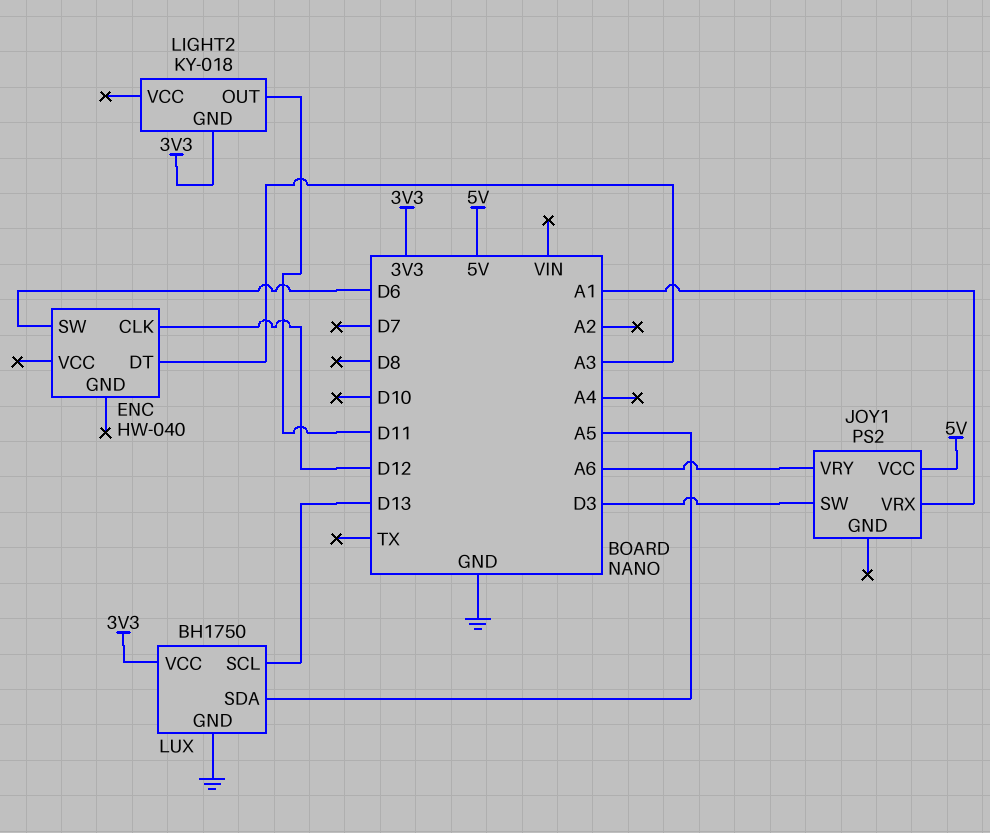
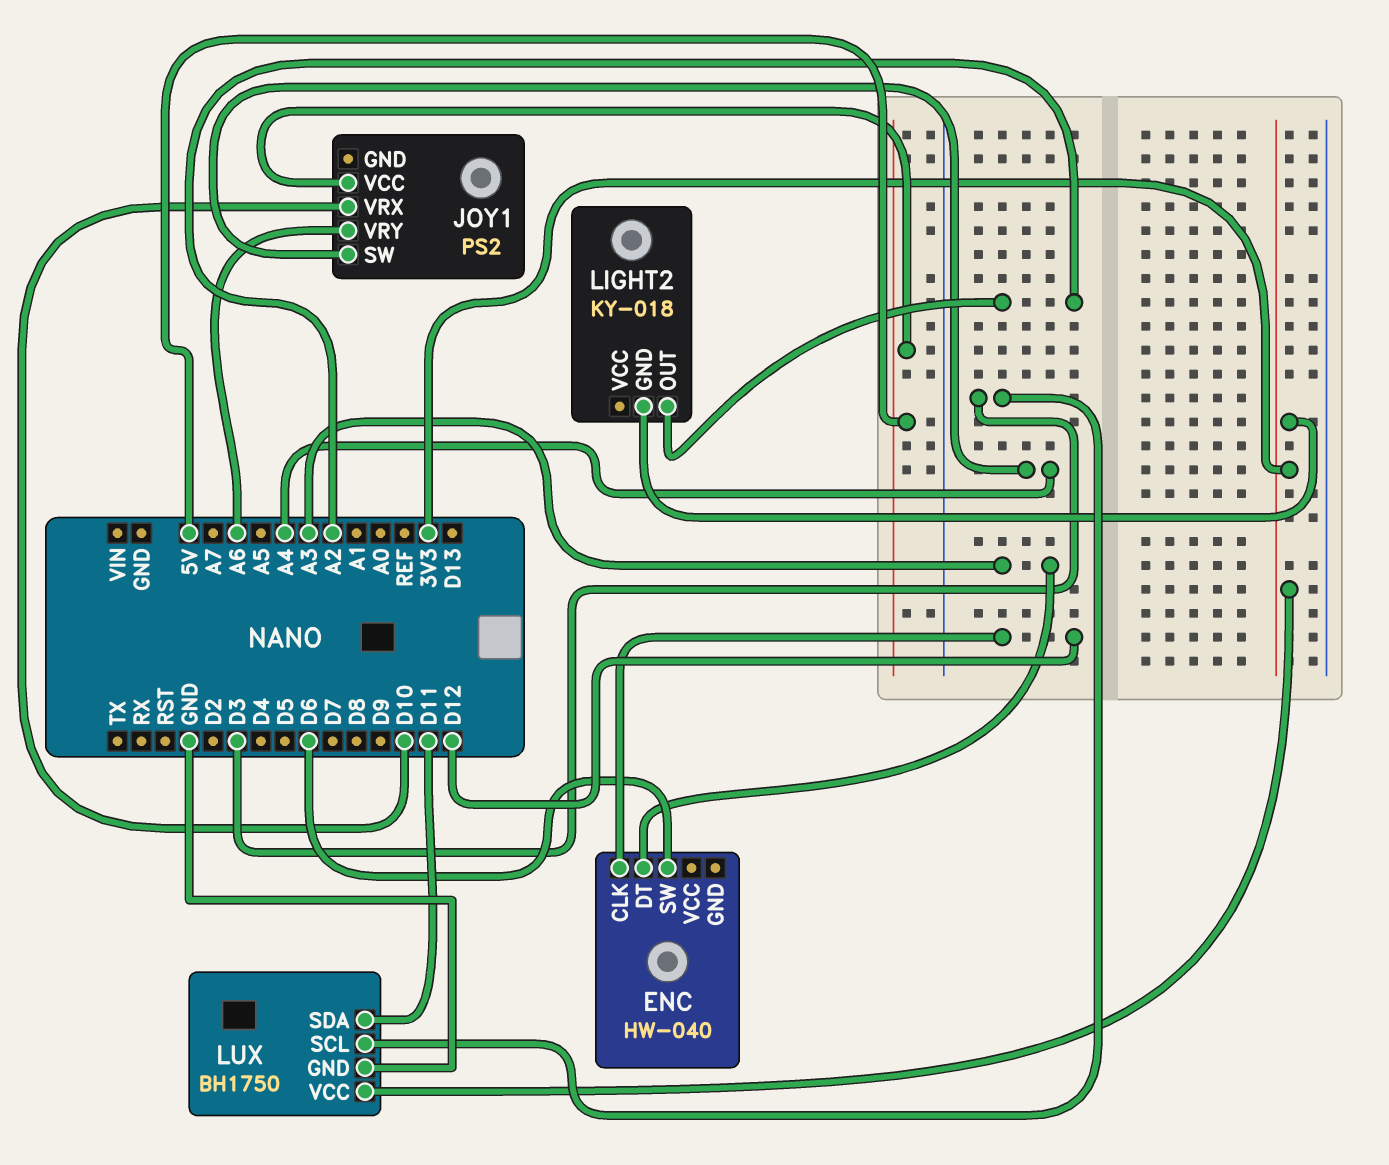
JOY1 pin SW: D3 -> A4
JOY1 pin VRX: A1 -> D10
LIGHT2 pin OUT: D11 -> A2
LUX pin SCL: D13 -> D3
LUX pin SDA: A5 -> D11

